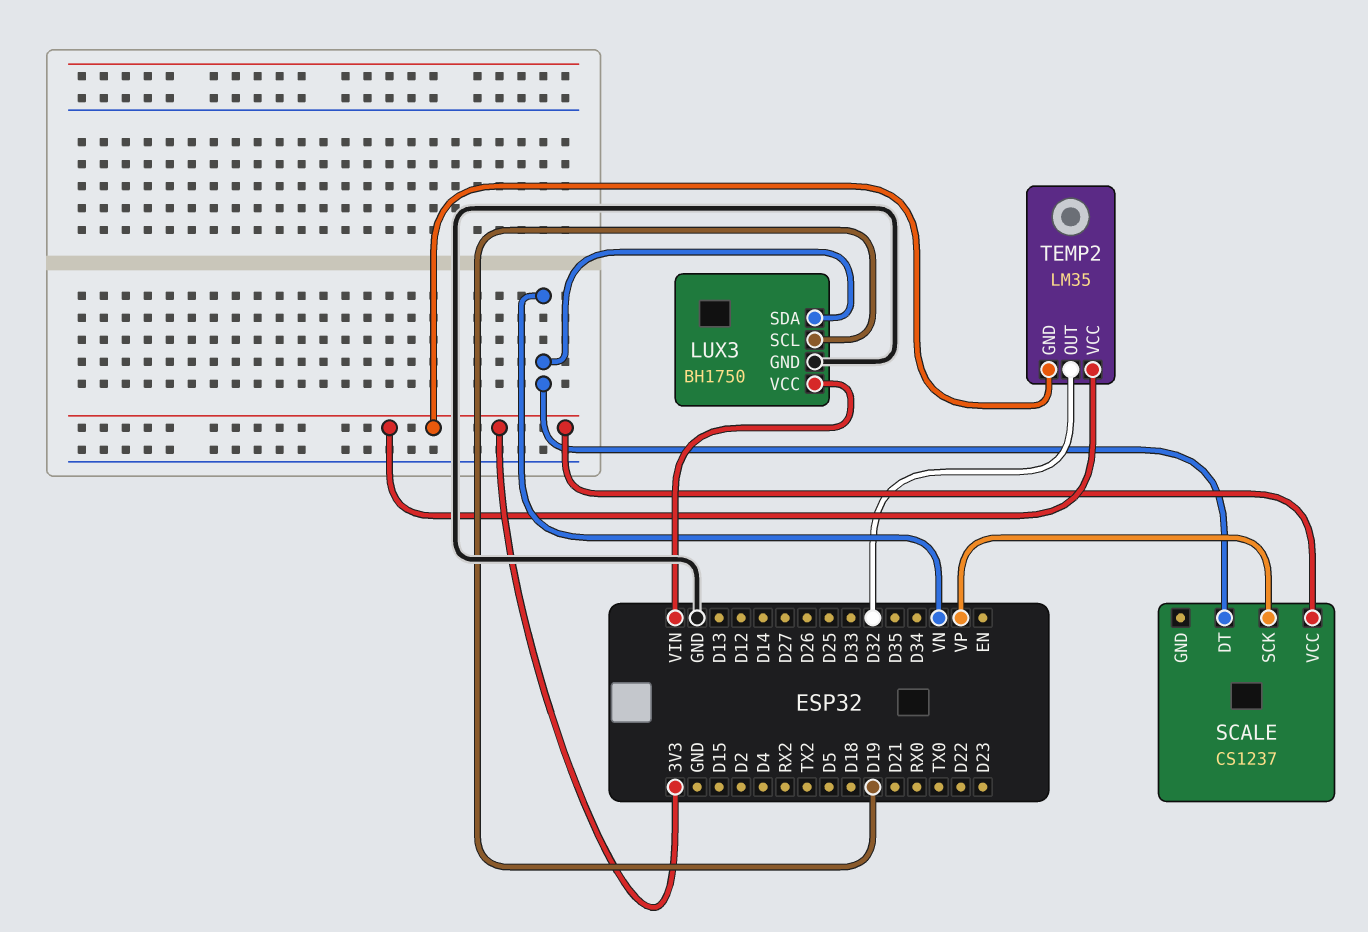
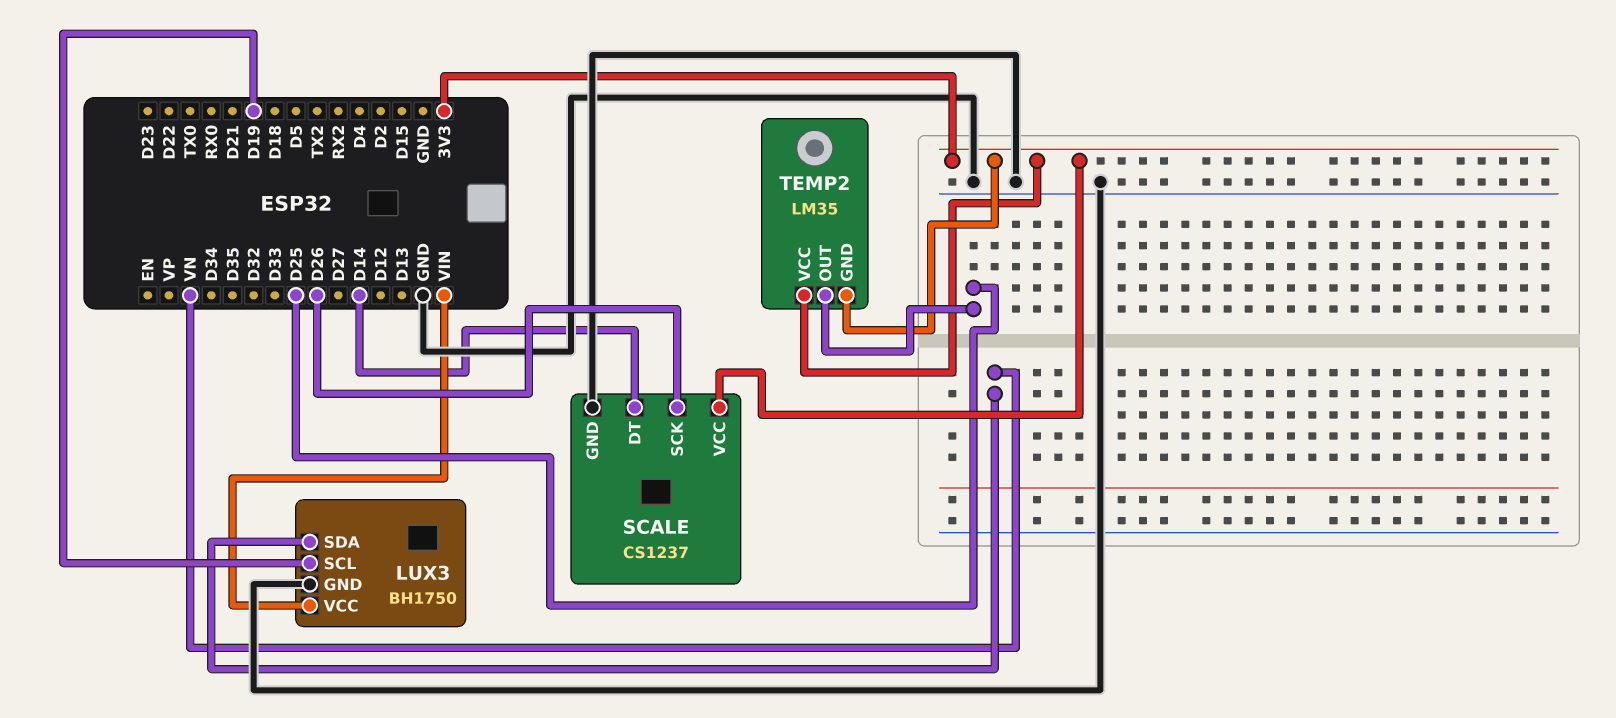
SCALE pin DT: VN -> D14
SCALE pin GND: none -> GND
SCALE pin SCK: VP -> D26
TEMP2 pin OUT: D32 -> D25

